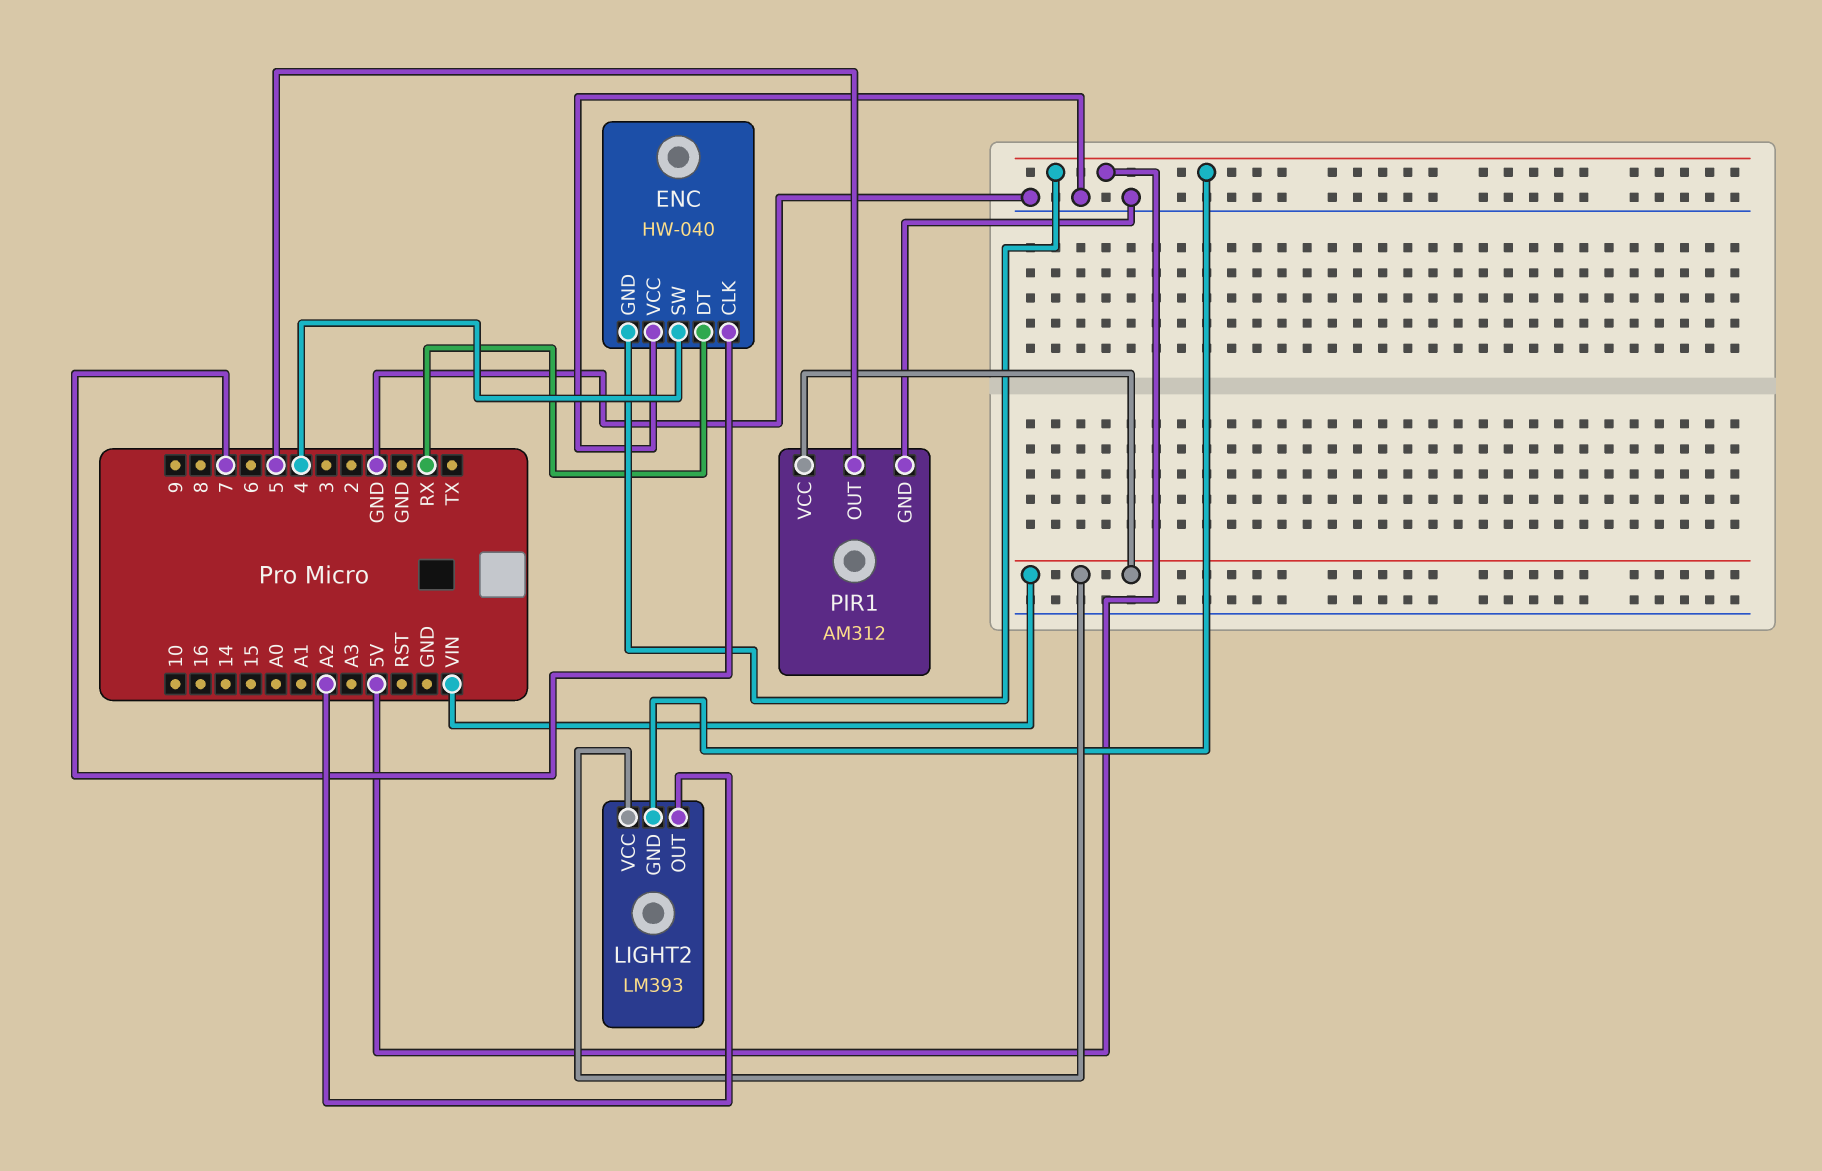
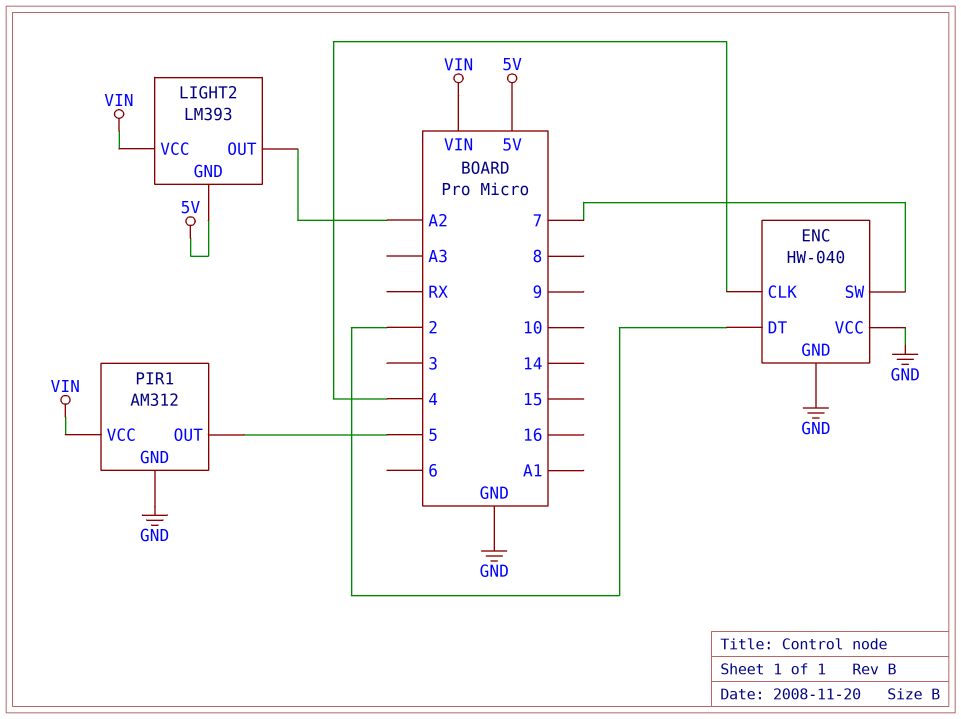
ENC pin CLK: 7 -> 4
ENC pin DT: RX -> 2
ENC pin GND: 5V -> GND
ENC pin SW: 4 -> 7

